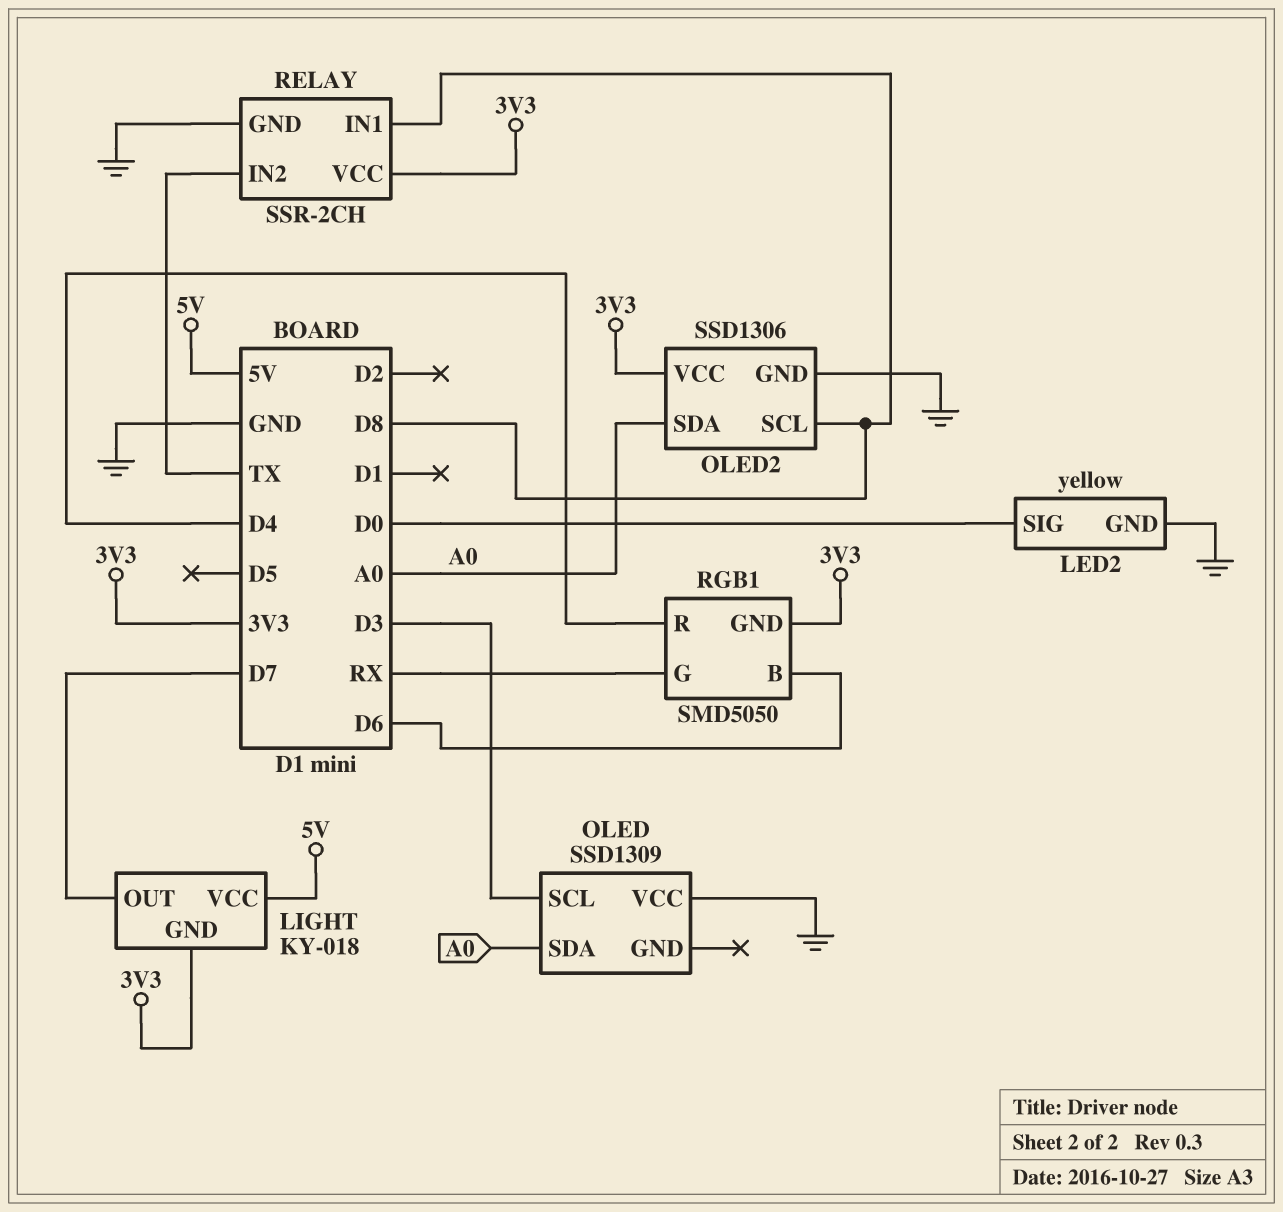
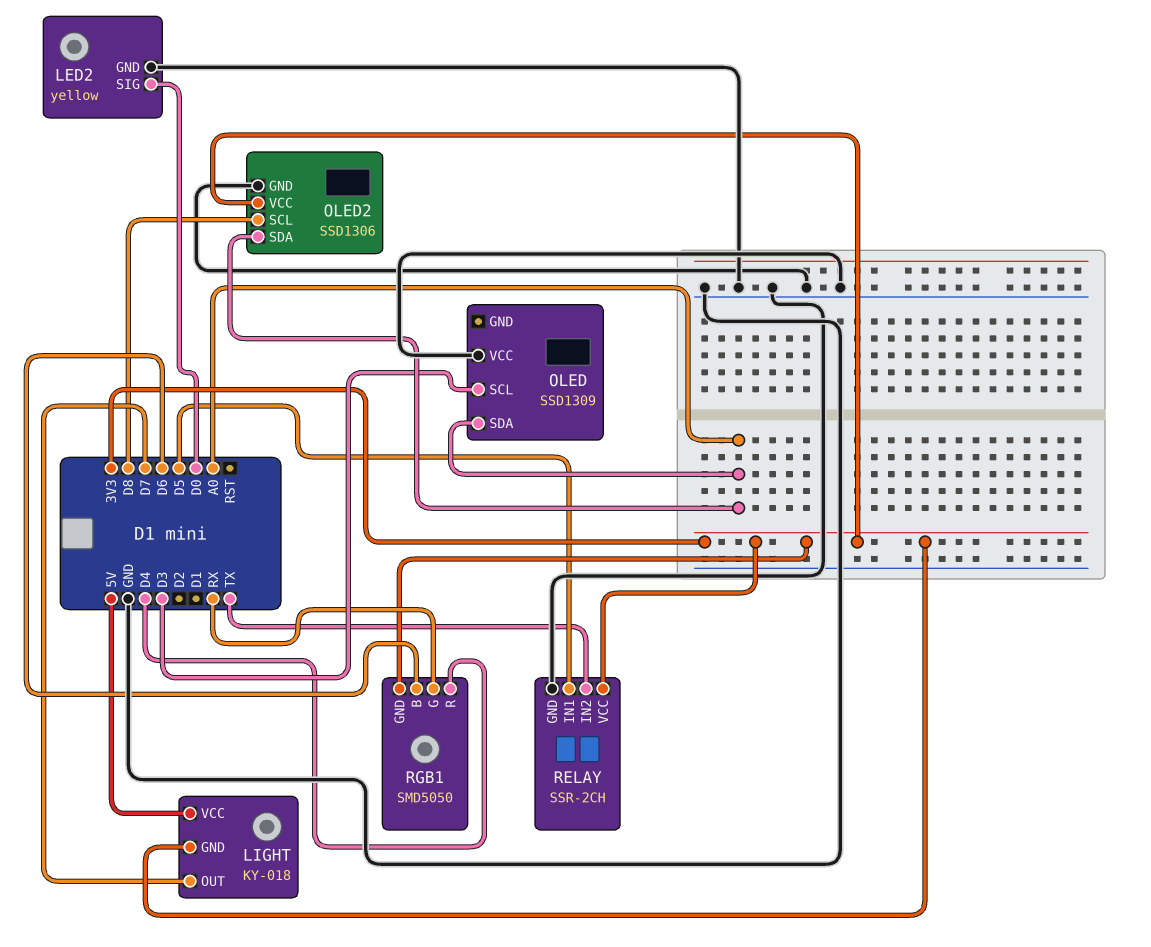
RELAY pin IN1: D8 -> D5

